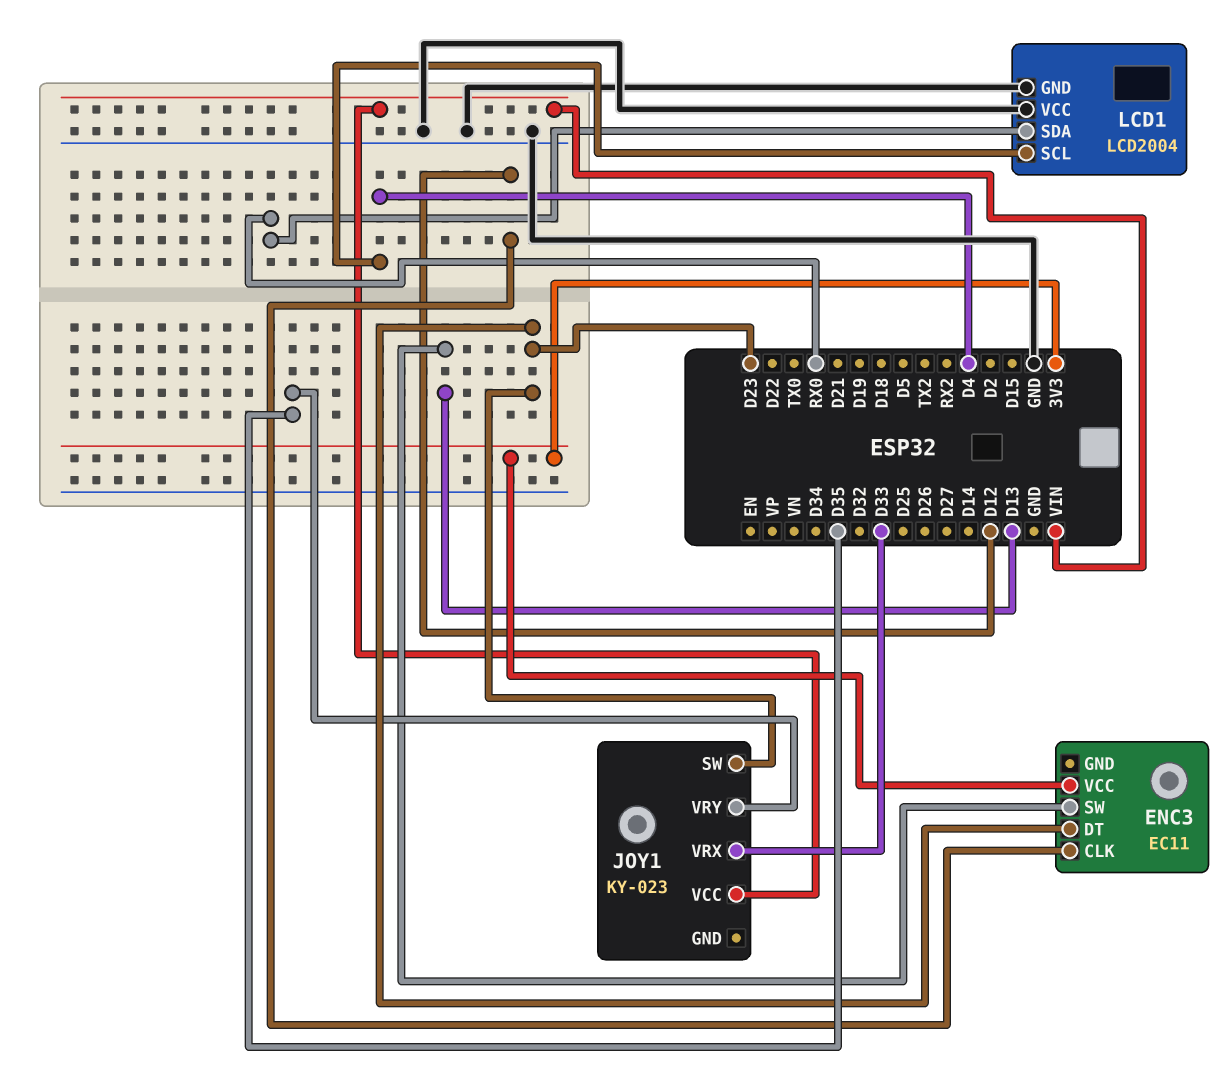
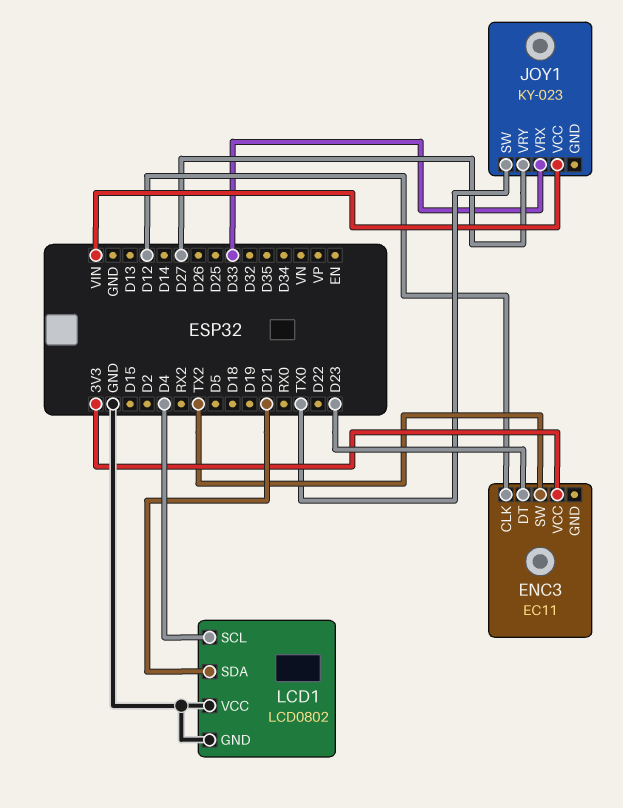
ENC3 pin SW: D13 -> TX2
JOY1 pin SW: D23 -> TX0
JOY1 pin VRY: D35 -> D27
LCD1: LCD2004 -> LCD0802
LCD1 pin SDA: RX0 -> D21

